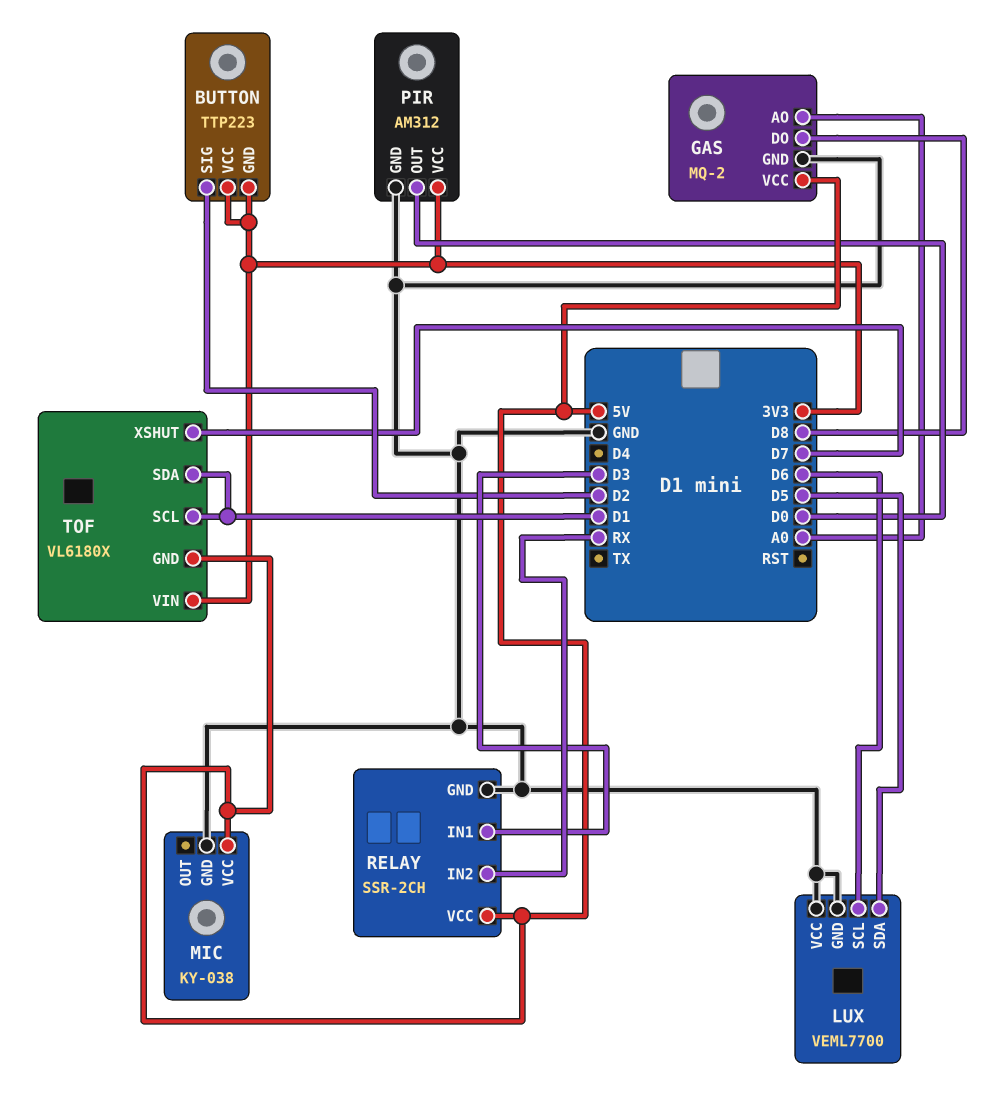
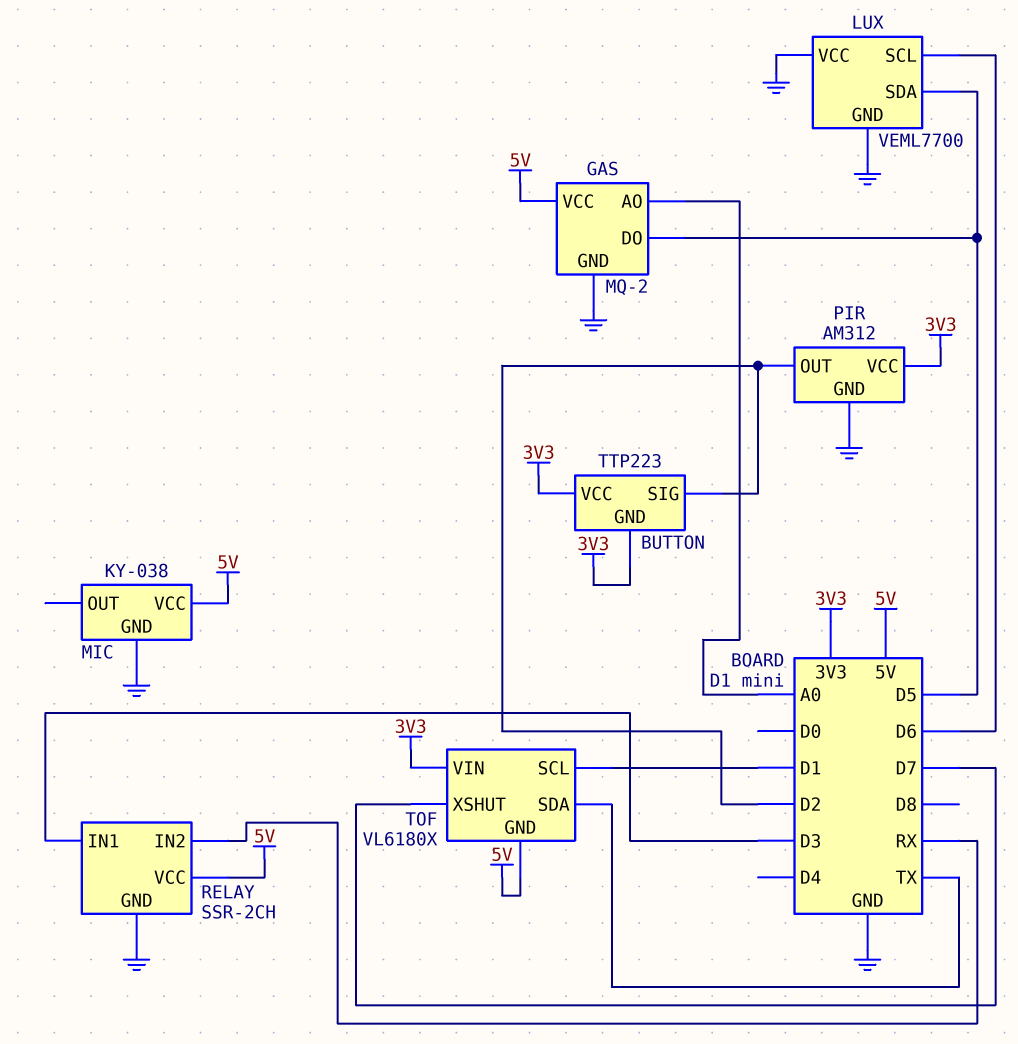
GAS pin DO: D8 -> D5
PIR pin OUT: D0 -> D2
TOF pin SDA: D1 -> TX

